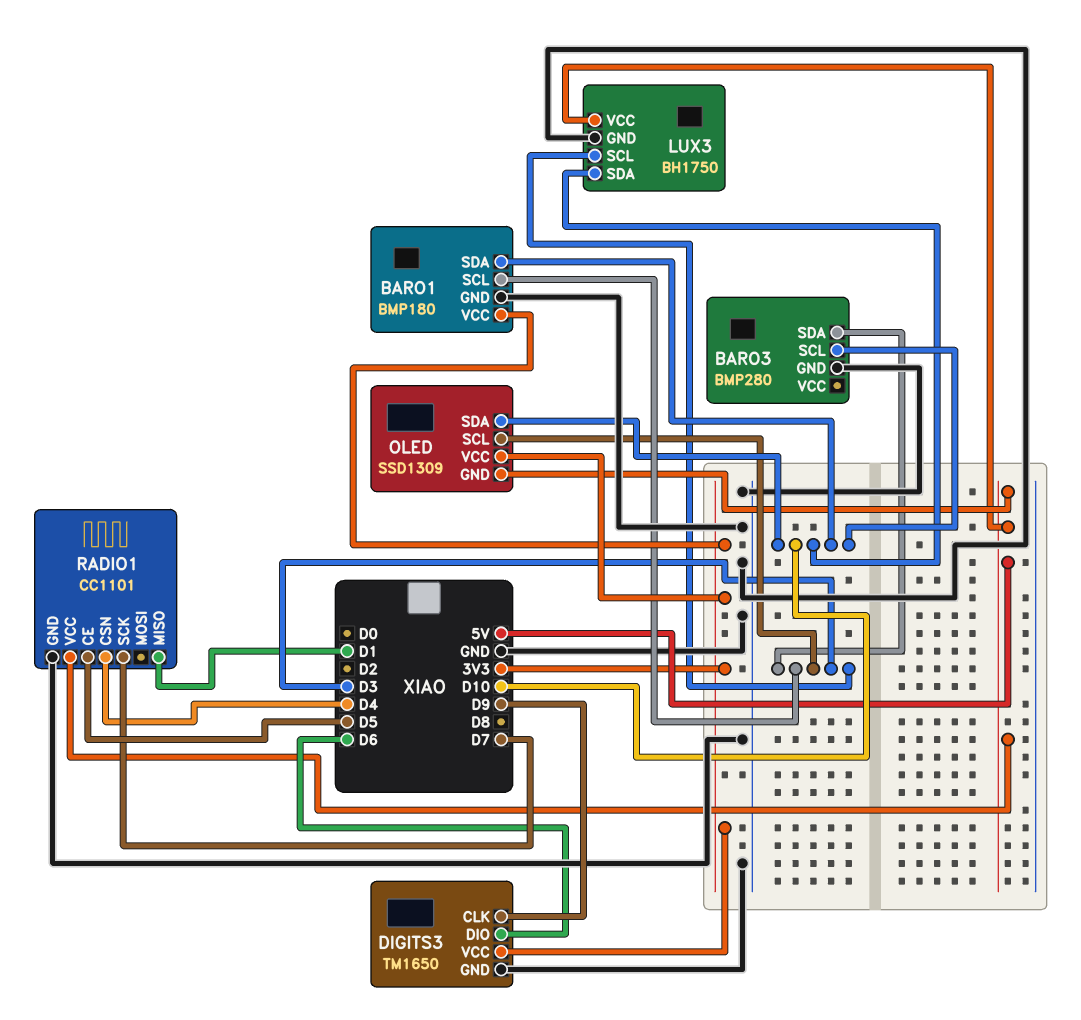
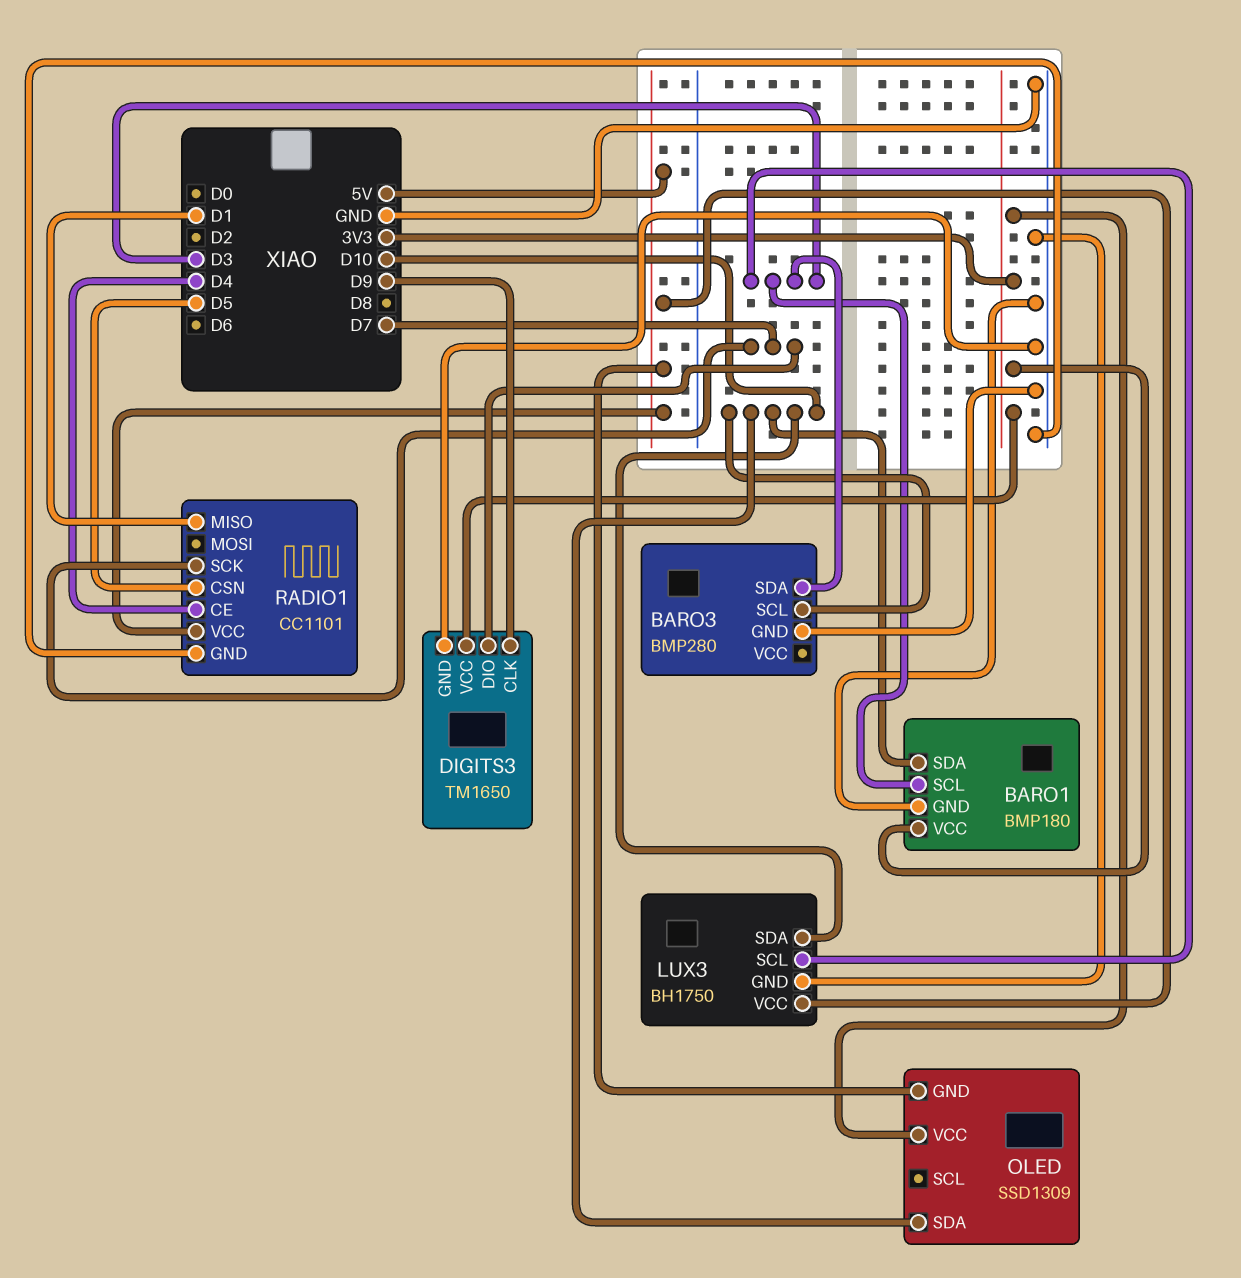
DIGITS3 pin DIO: D6 -> D7
OLED pin SCL: D3 -> none
RADIO1 pin CE: D5 -> D4
RADIO1 pin CSN: D4 -> D5

